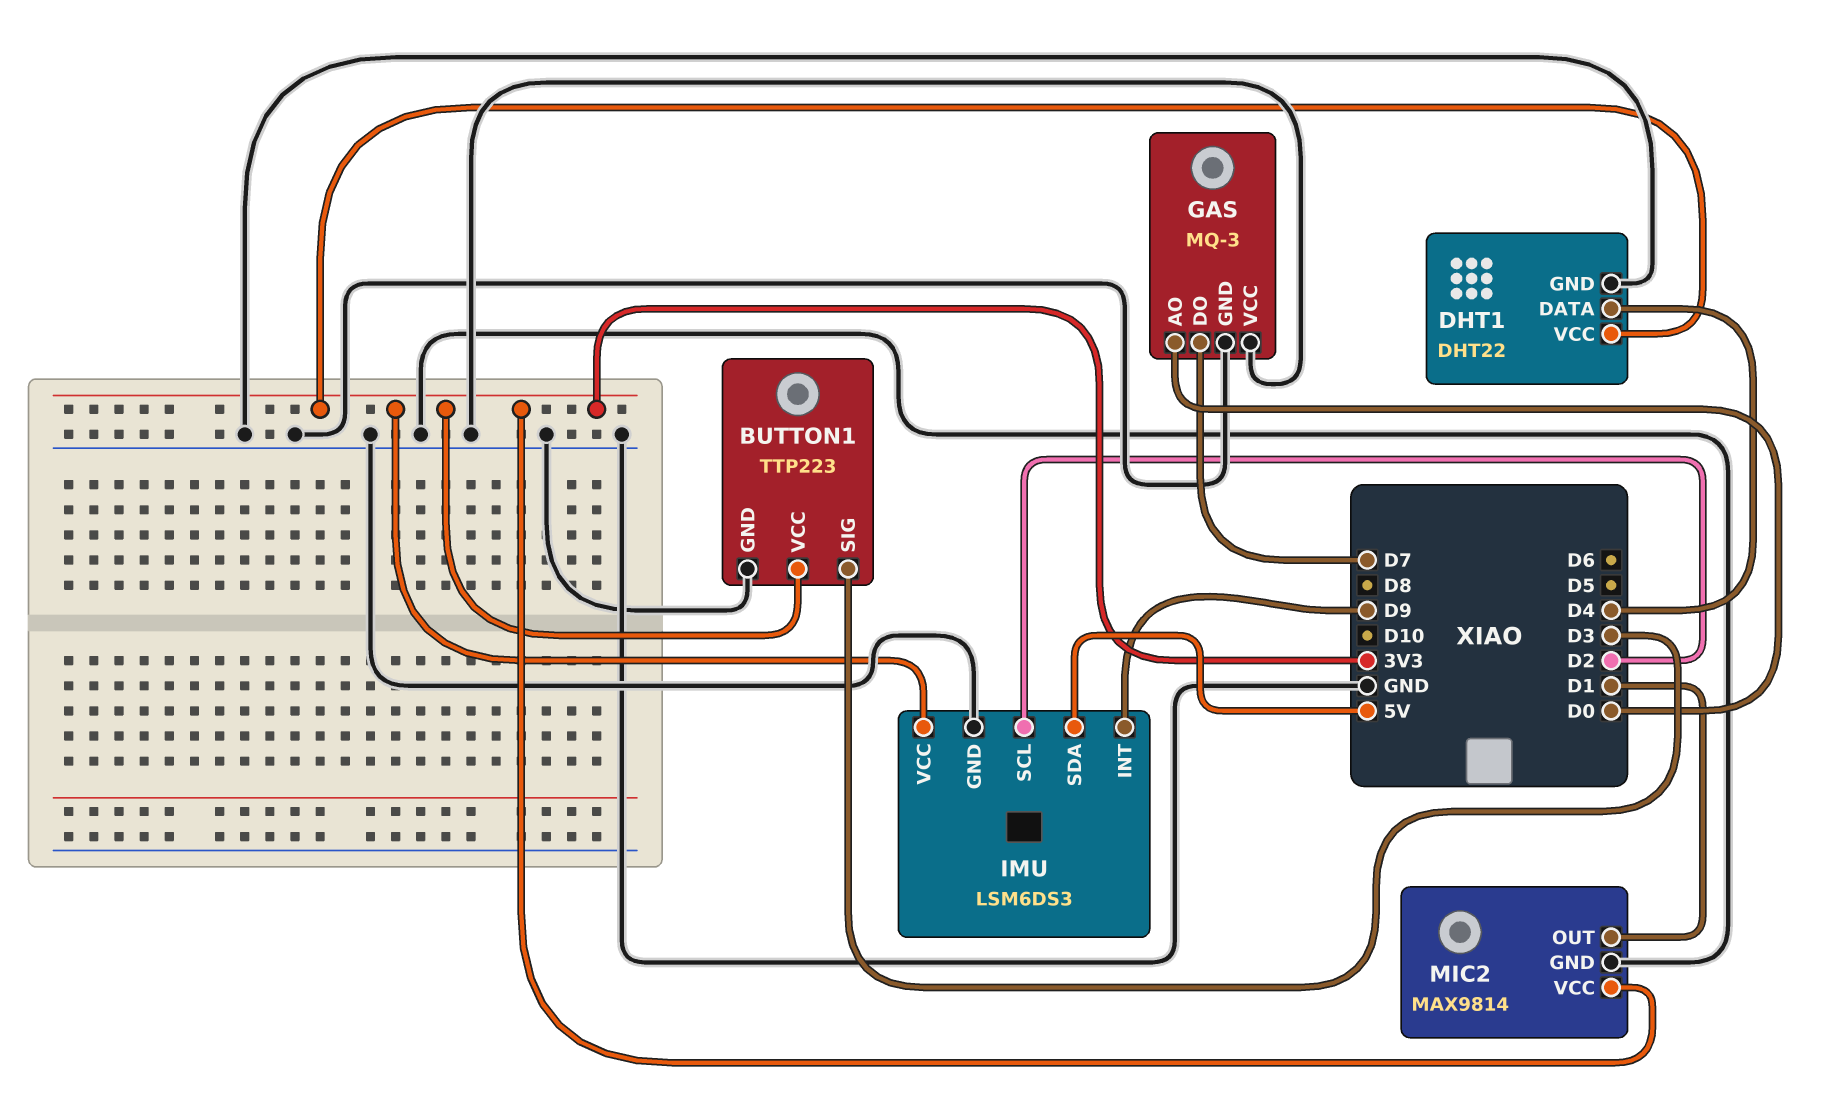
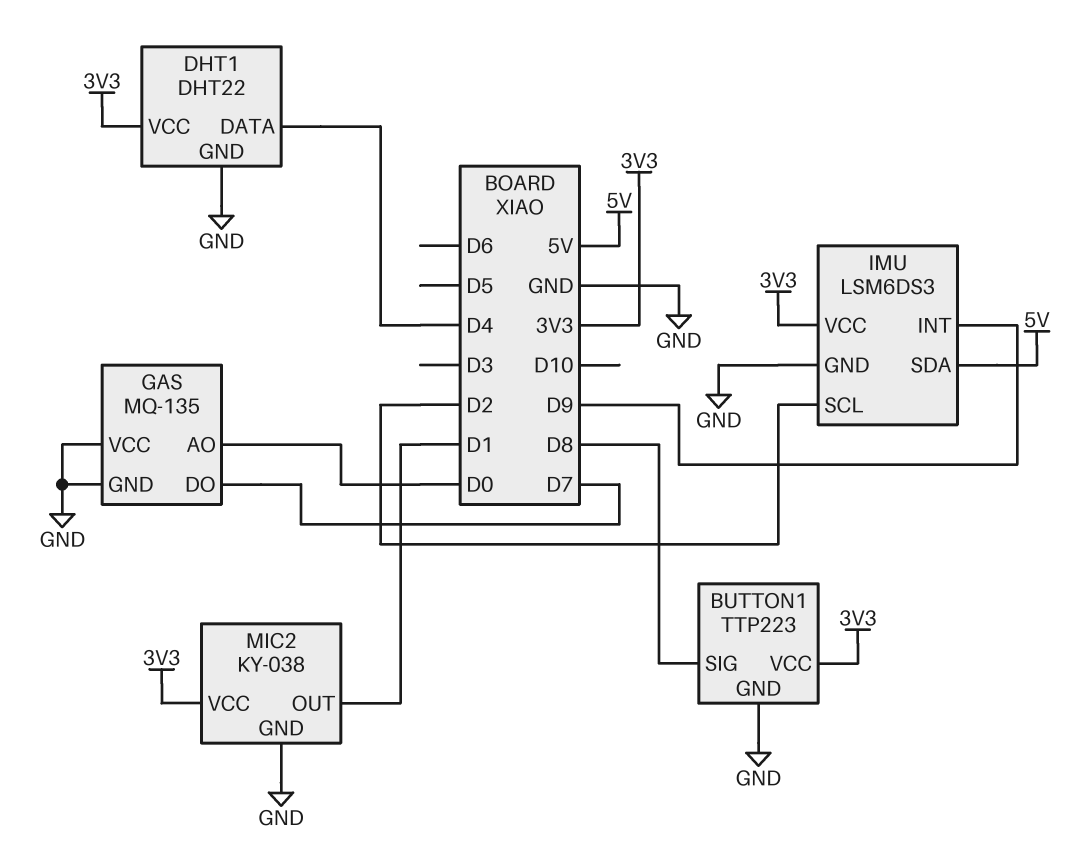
BUTTON1 pin SIG: D3 -> D8
GAS: MQ-3 -> MQ-135
MIC2: MAX9814 -> KY-038

